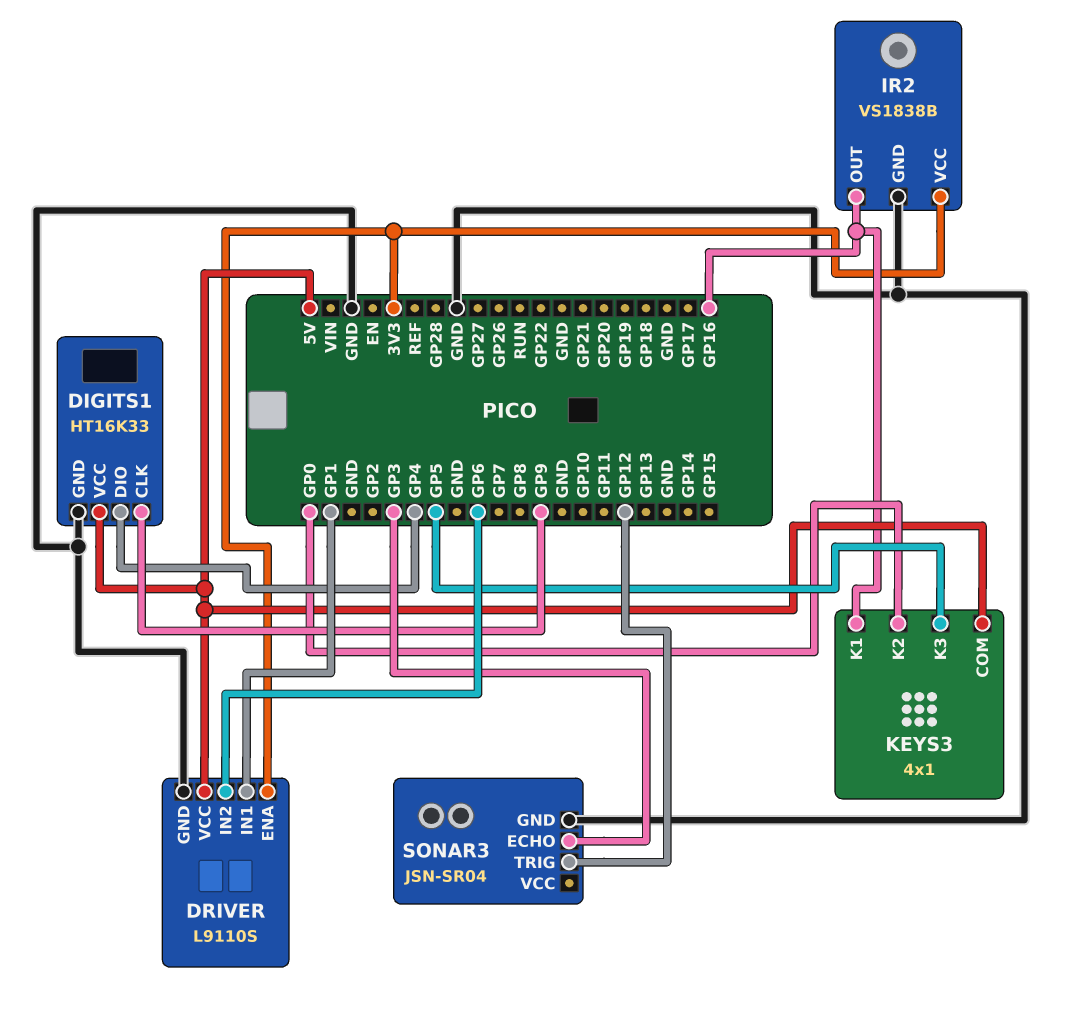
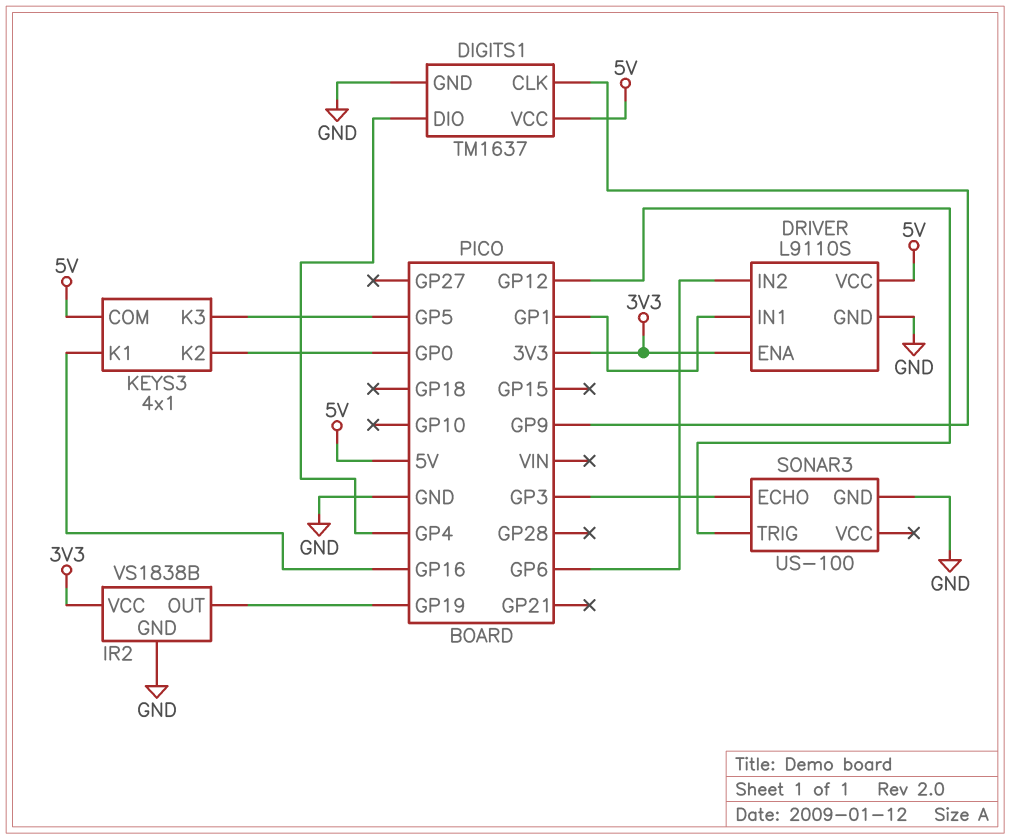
DIGITS1: HT16K33 -> TM1637
IR2 pin OUT: GP16 -> GP19
SONAR3: JSN-SR04 -> US-100

